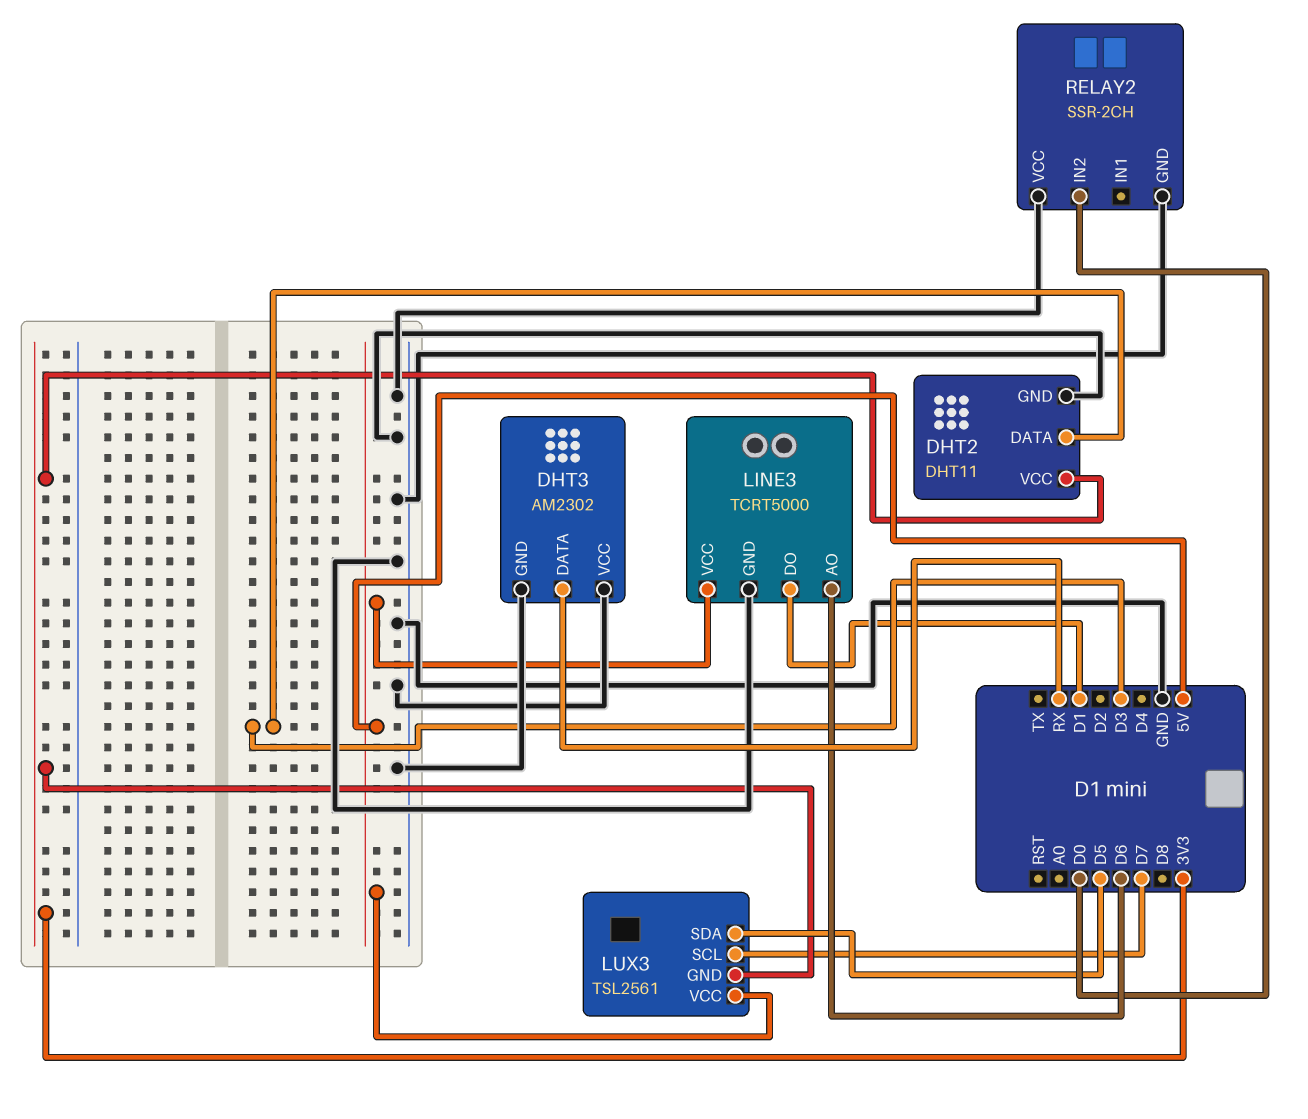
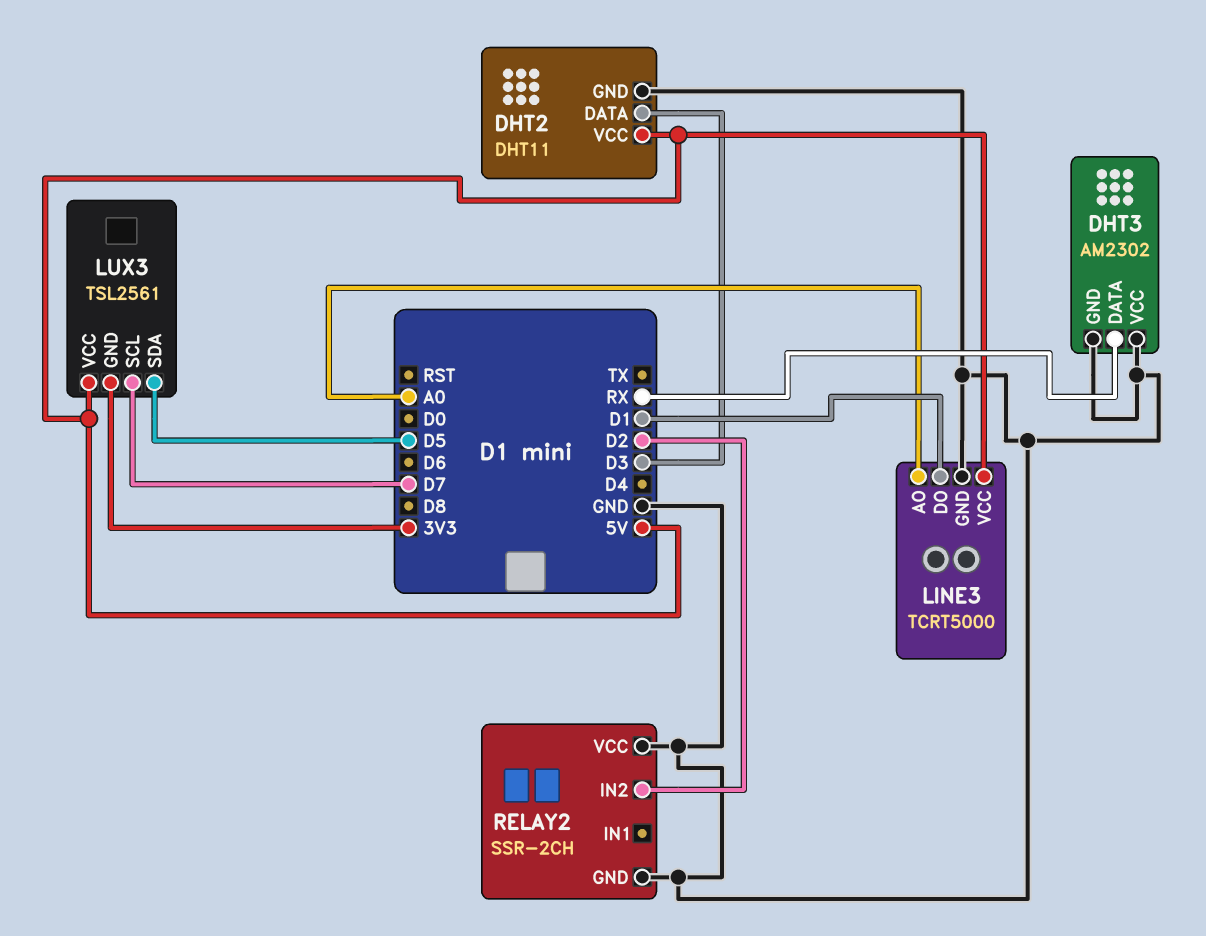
DHT2 pin VCC: 3V3 -> 5V
LINE3 pin AO: D6 -> A0
RELAY2 pin IN2: D0 -> D2

